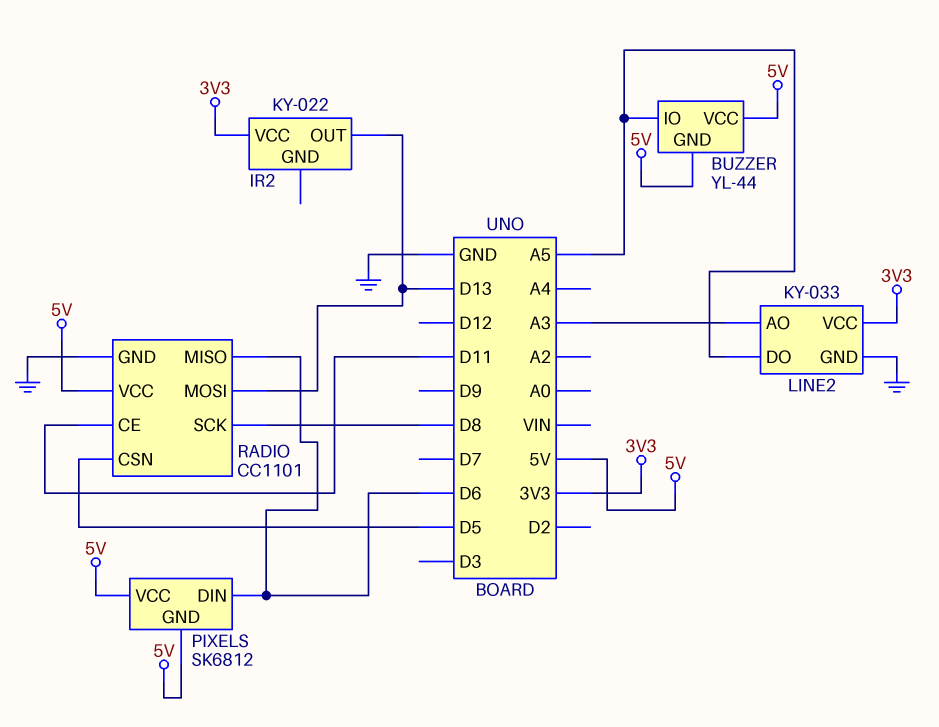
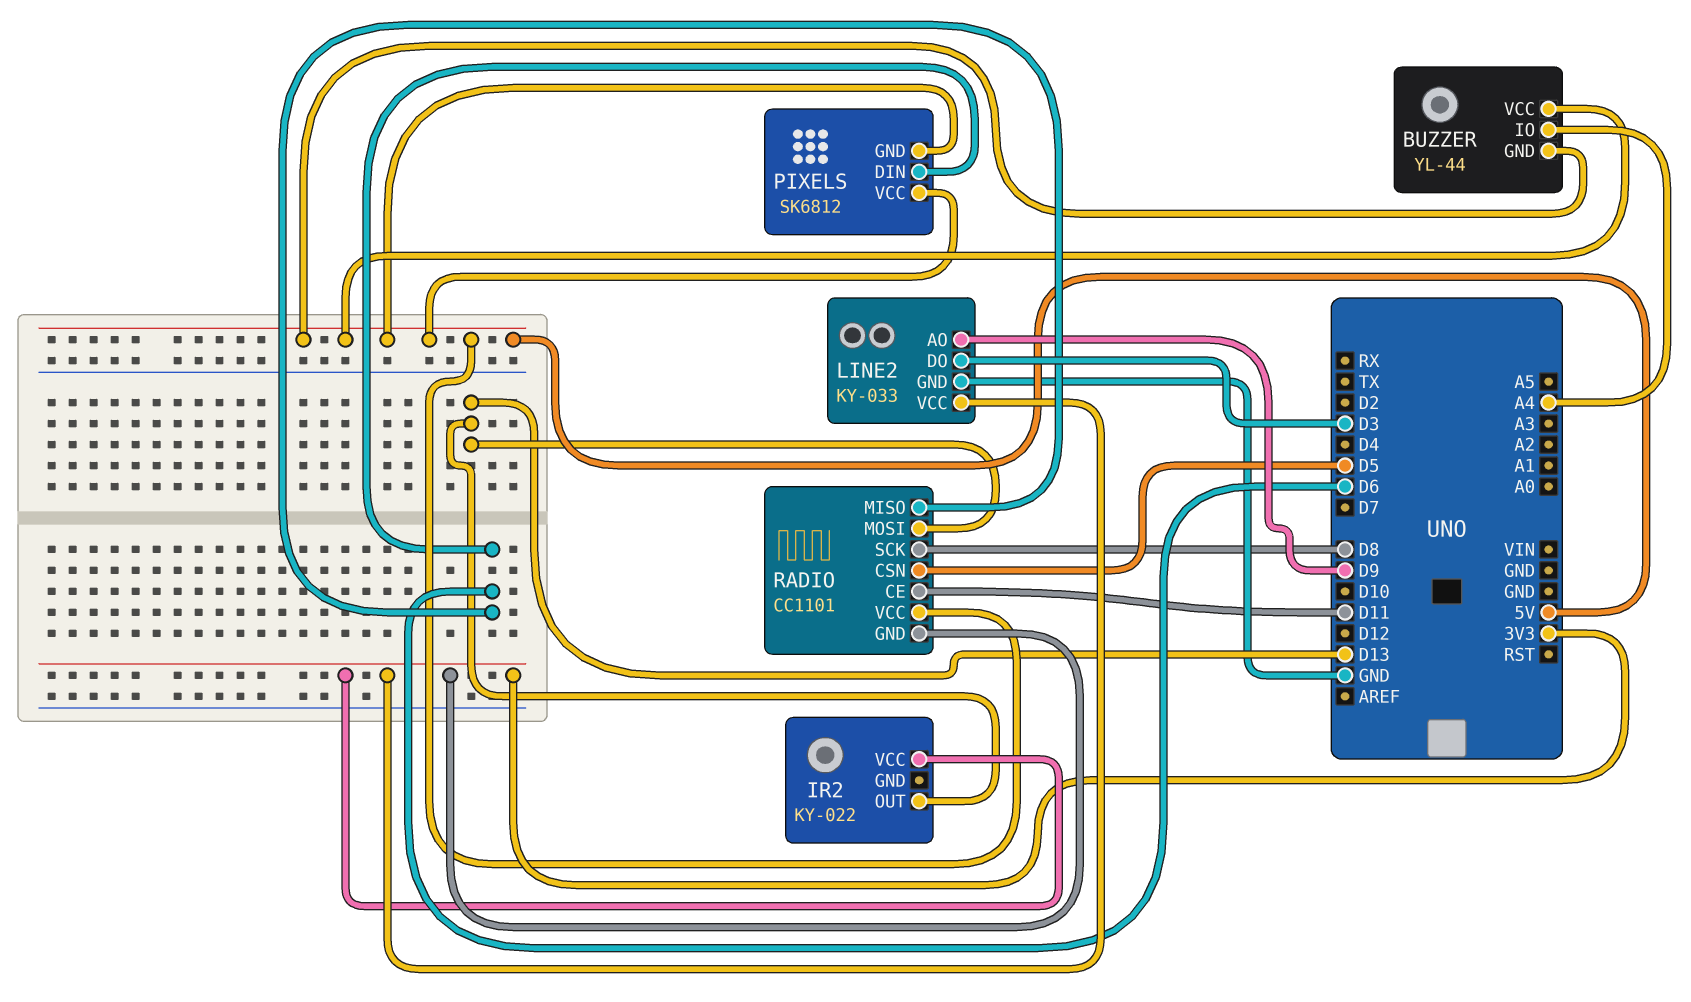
BUZZER pin IO: A5 -> A4
LINE2 pin AO: A3 -> D9
LINE2 pin DO: A5 -> D3
RADIO pin GND: GND -> 3V3

